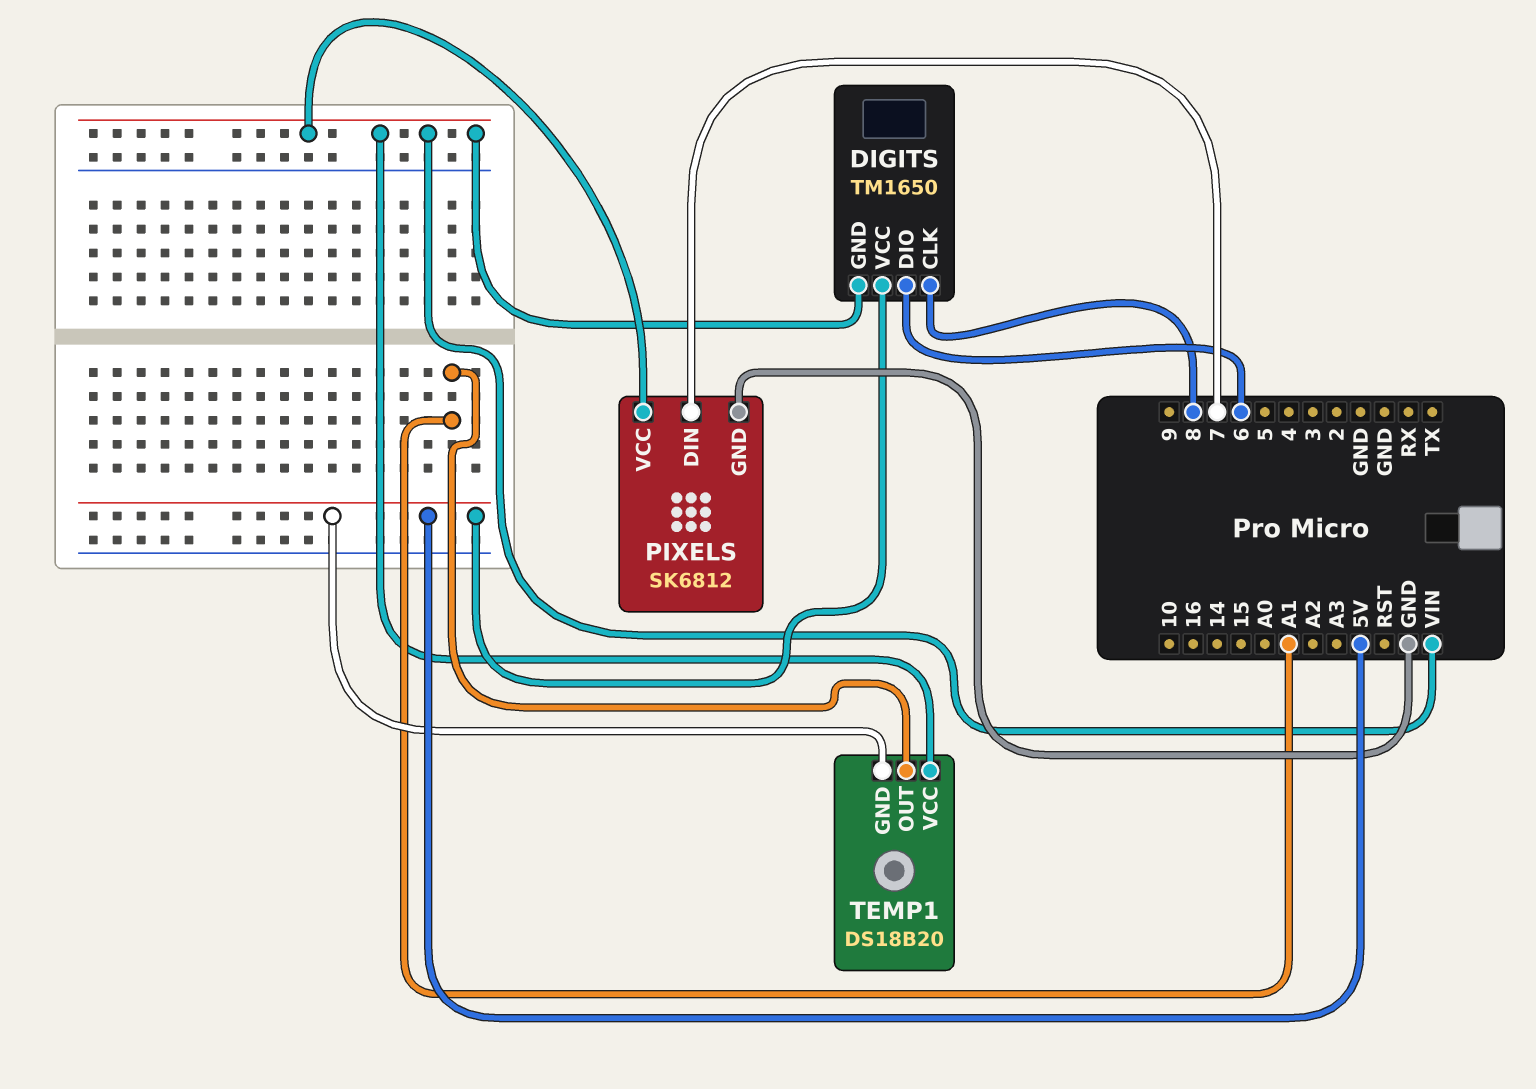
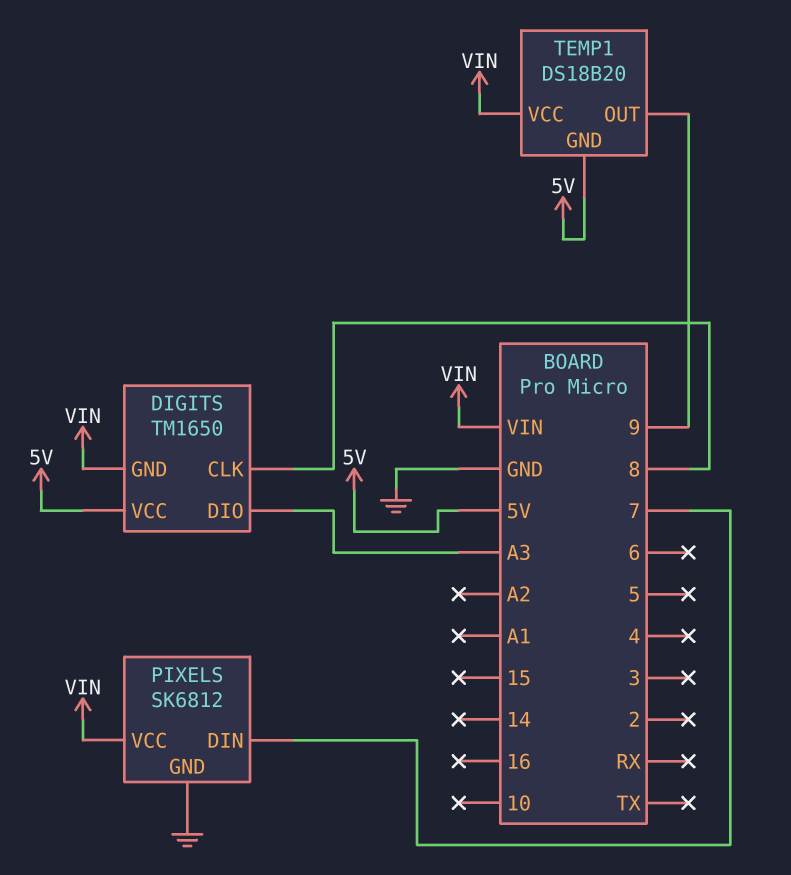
DIGITS pin DIO: 6 -> A3
TEMP1 pin OUT: A1 -> 9

